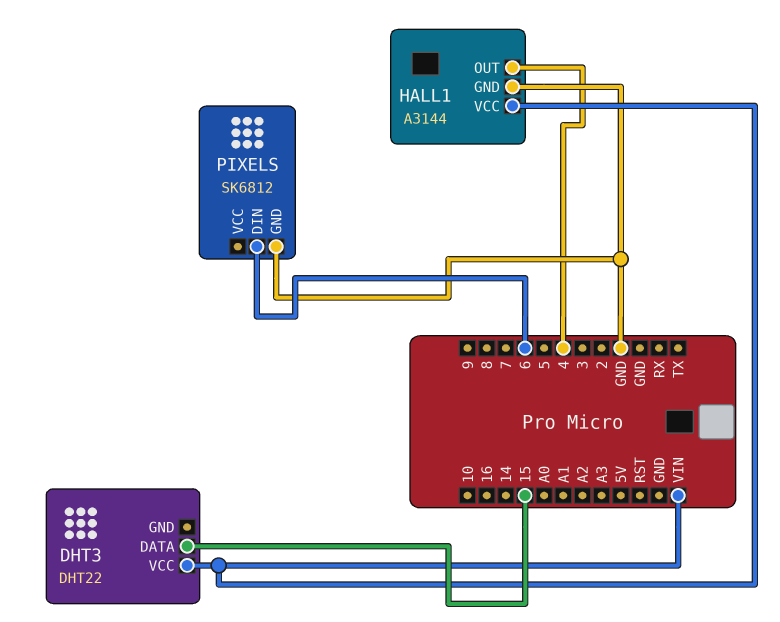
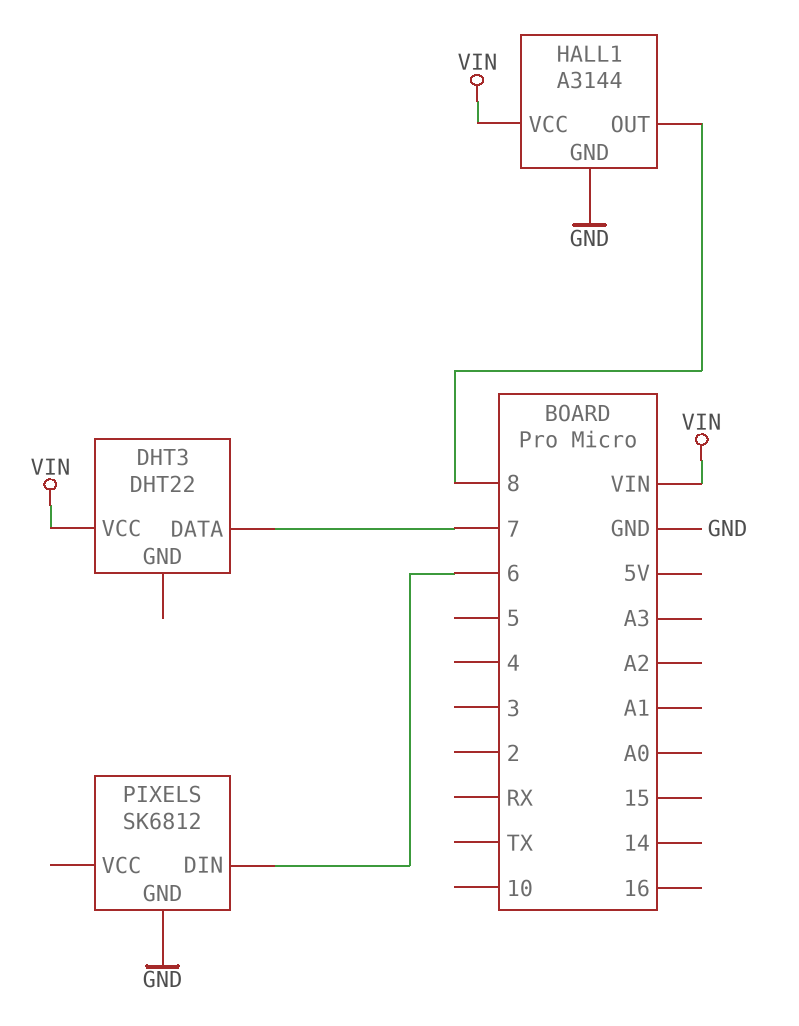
DHT3 pin DATA: 15 -> 7
HALL1 pin OUT: 4 -> 8

